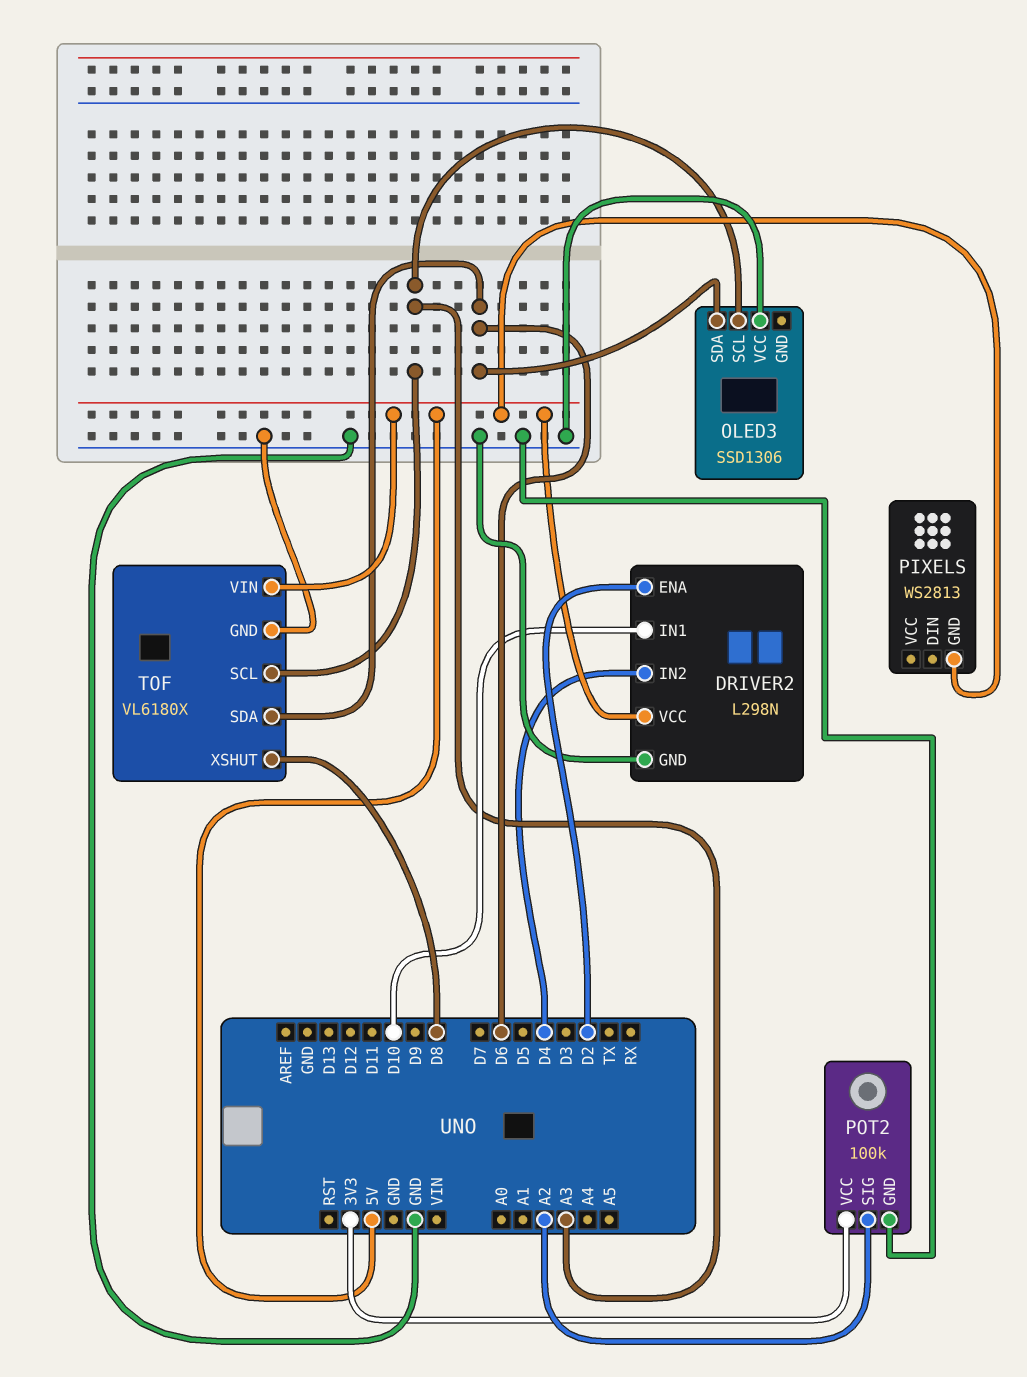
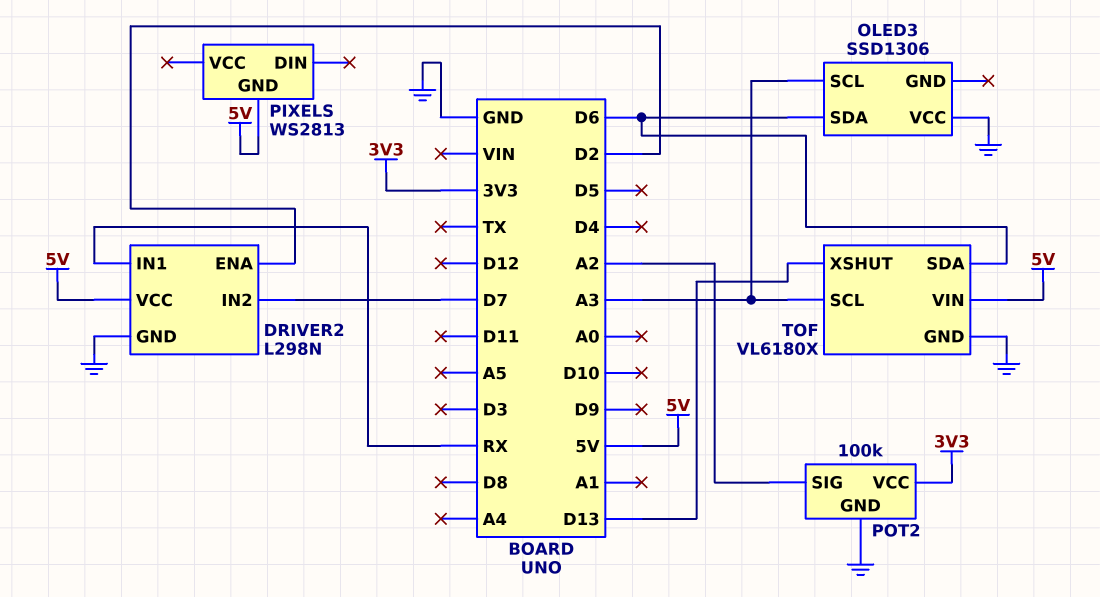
DRIVER2 pin IN1: D10 -> RX
DRIVER2 pin IN2: D4 -> D7
TOF pin XSHUT: D8 -> D13

